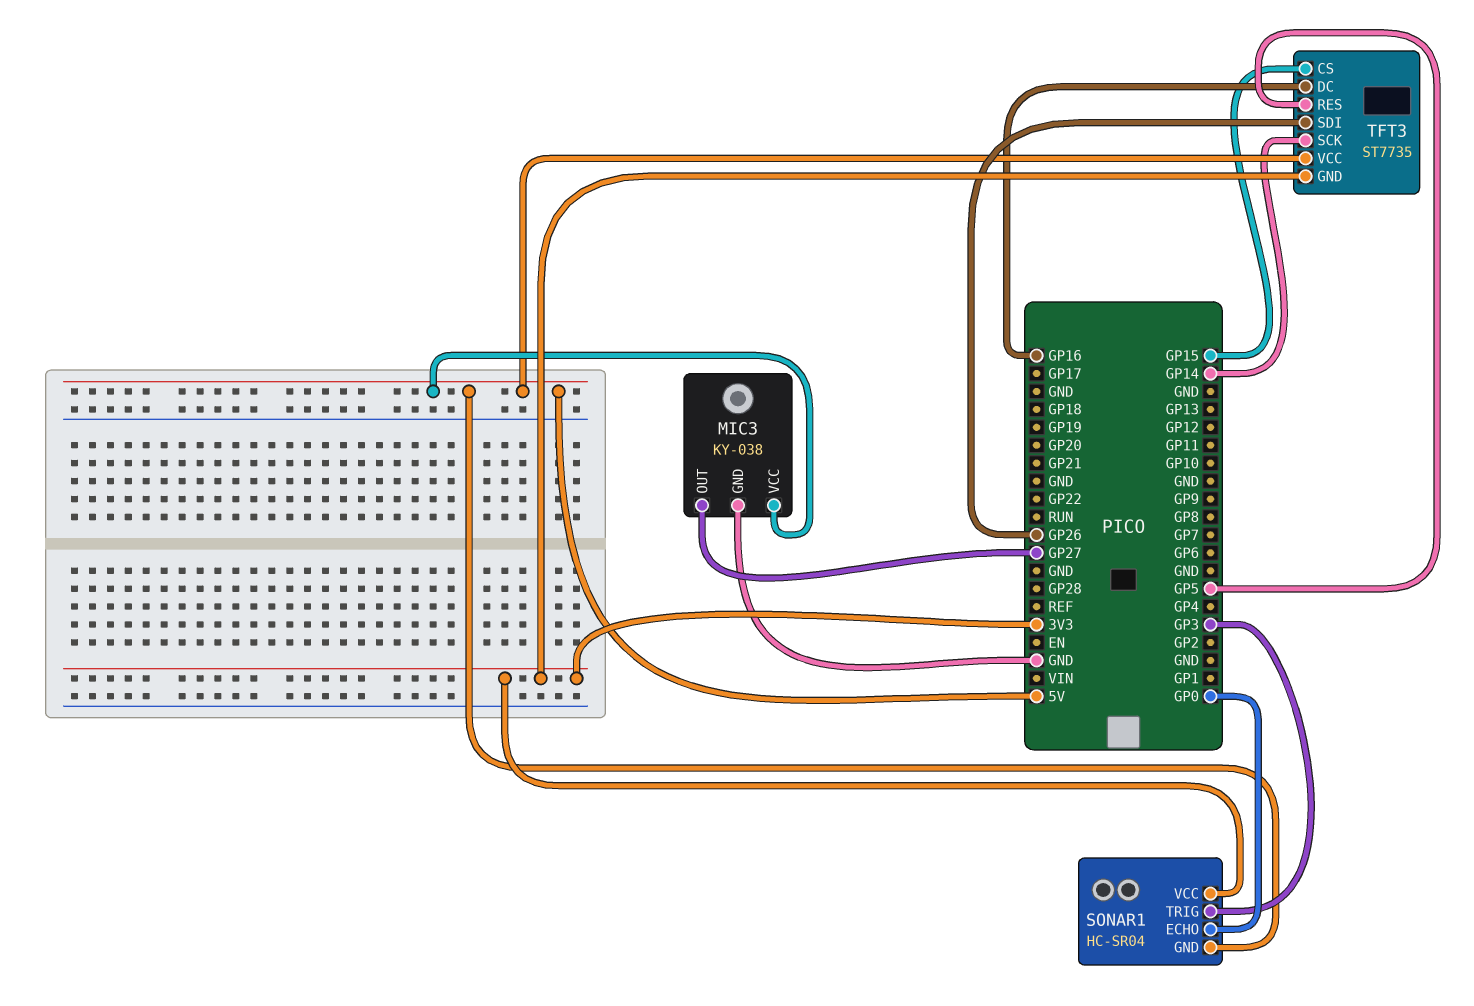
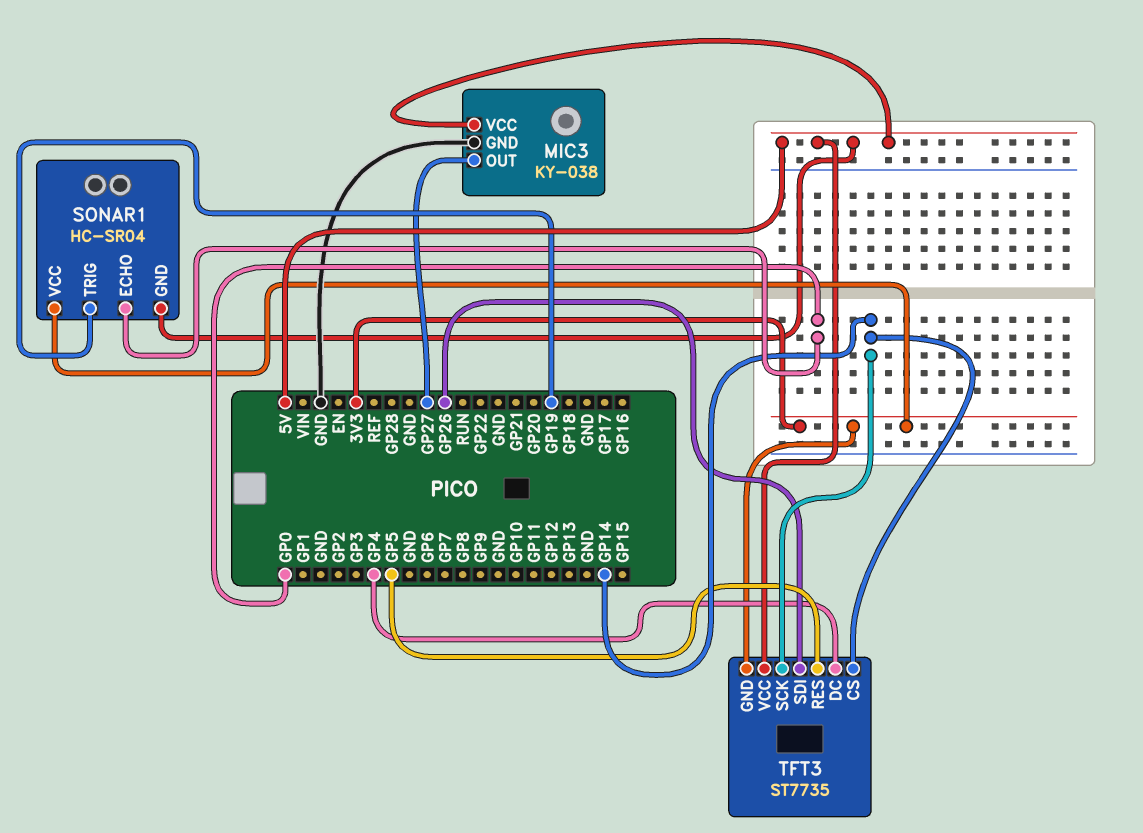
SONAR1 pin TRIG: GP3 -> GP19
TFT3 pin CS: GP15 -> GP14
TFT3 pin DC: GP16 -> GP4

